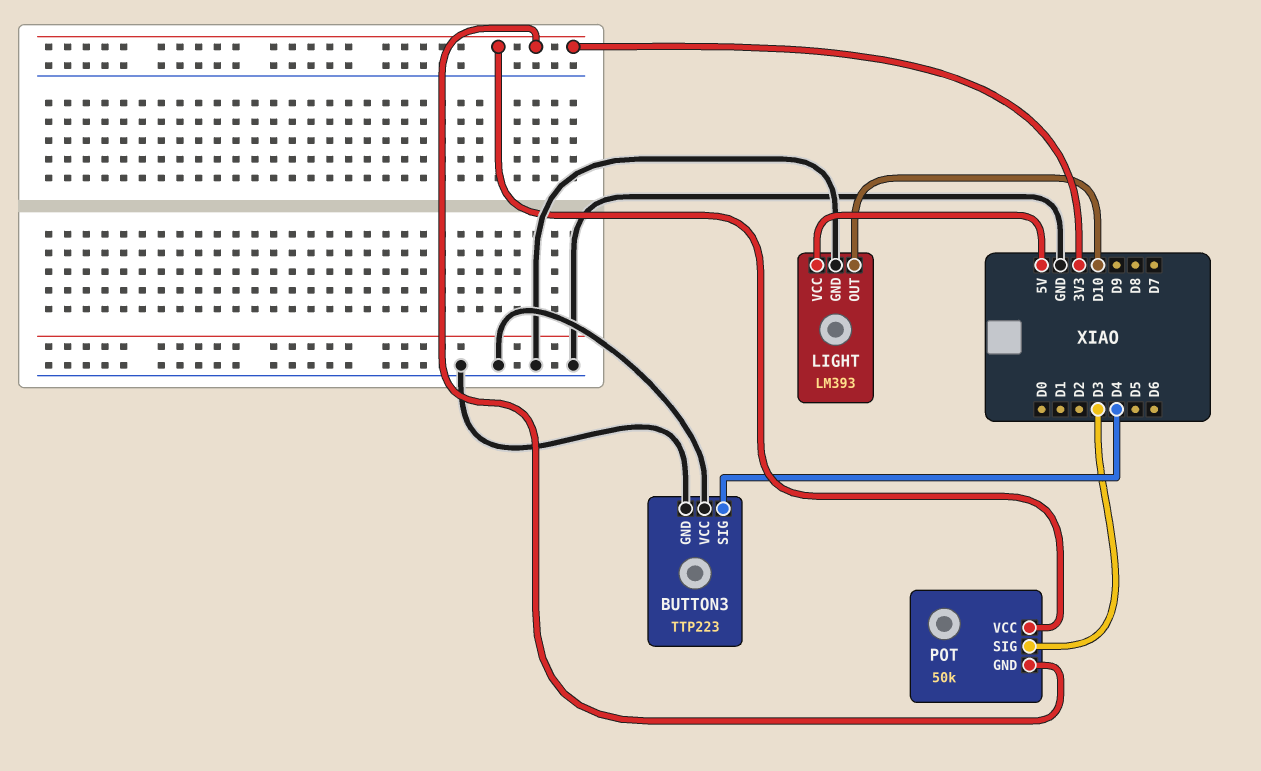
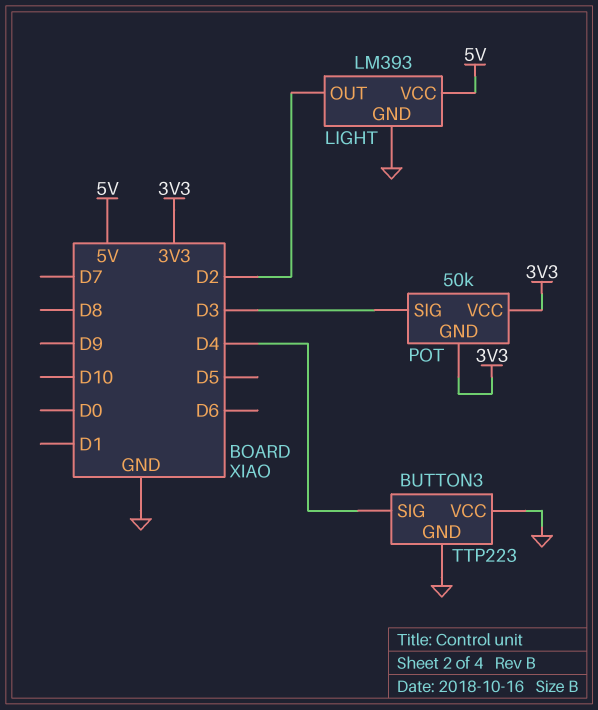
LIGHT pin OUT: D10 -> D2

